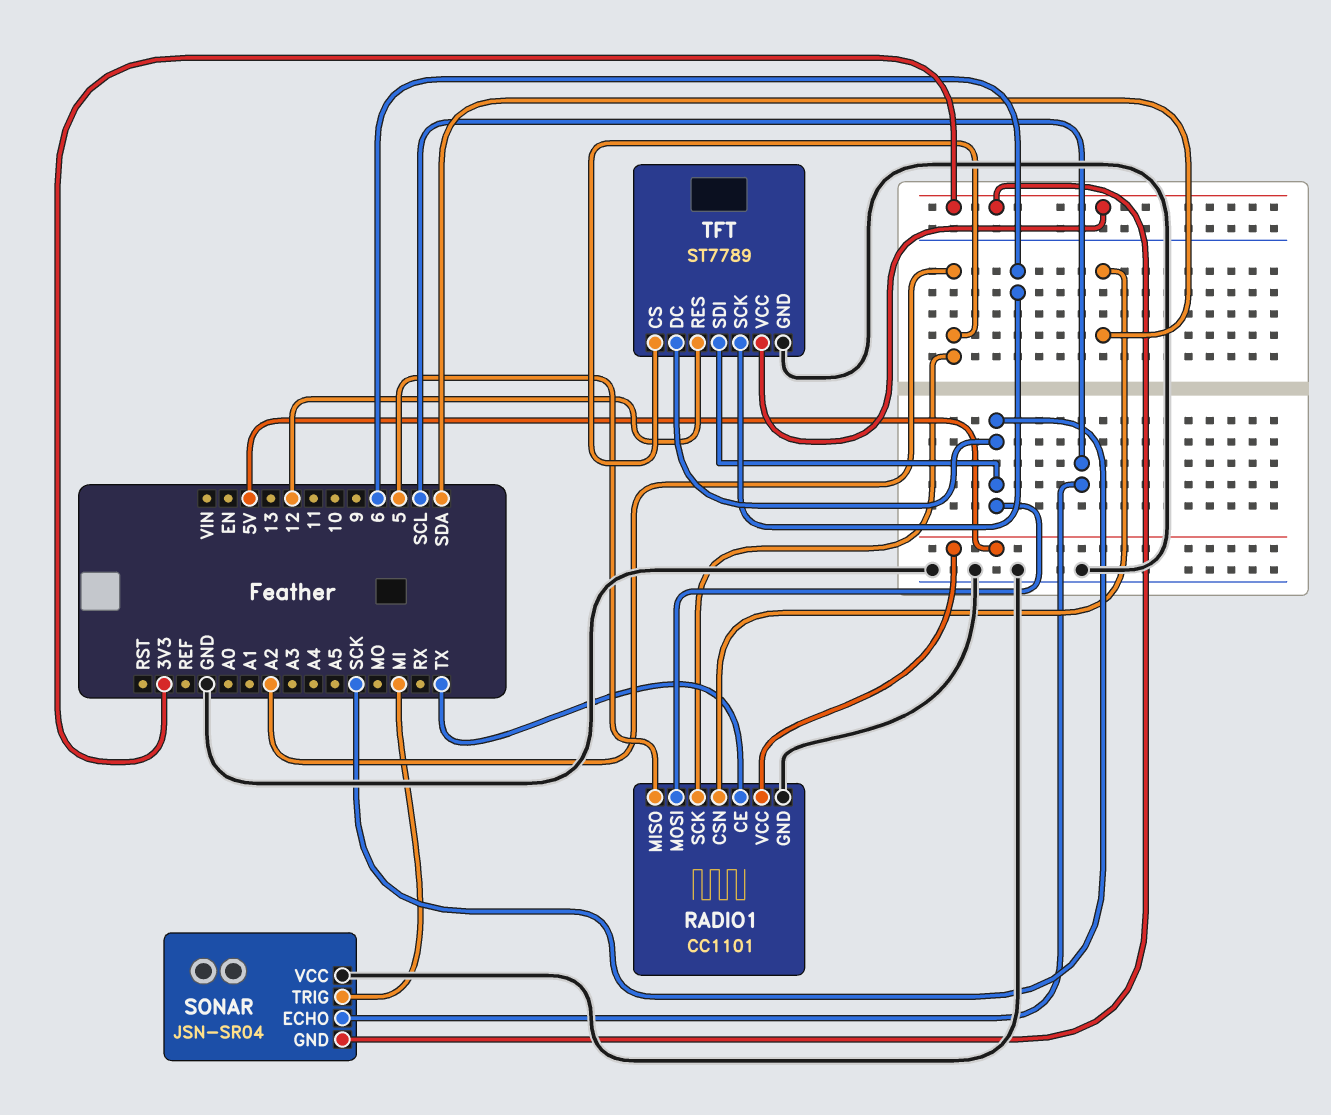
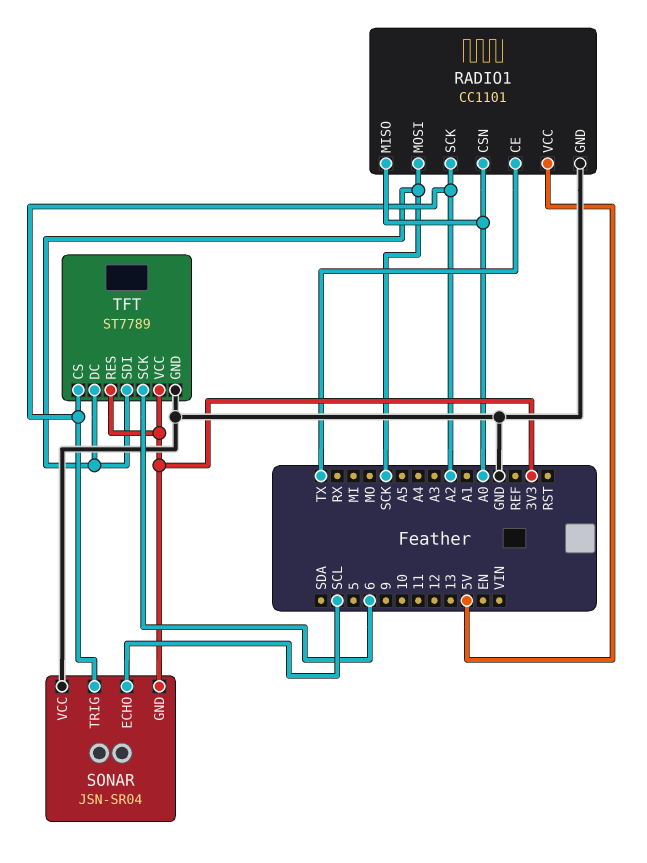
RADIO1 pin CSN: SDA -> A0
RADIO1 pin MISO: 5 -> A0
SONAR pin TRIG: MI -> A2
TFT pin RES: 12 -> 3V3

